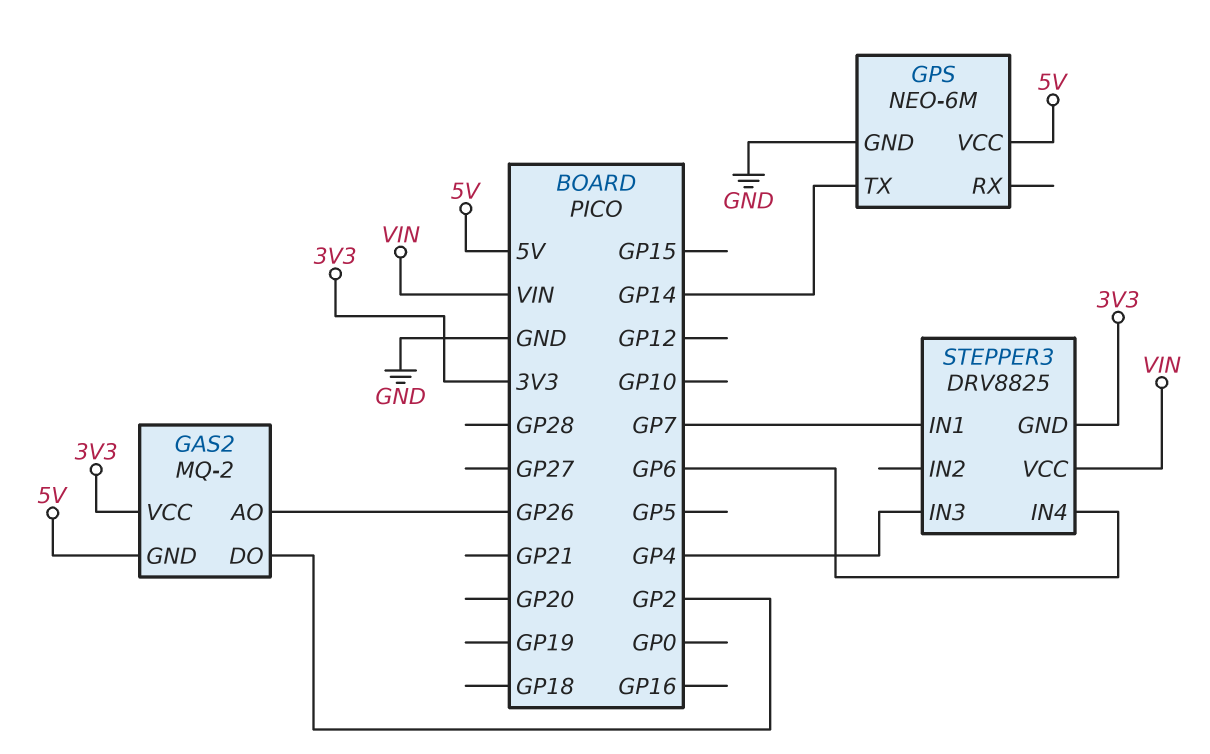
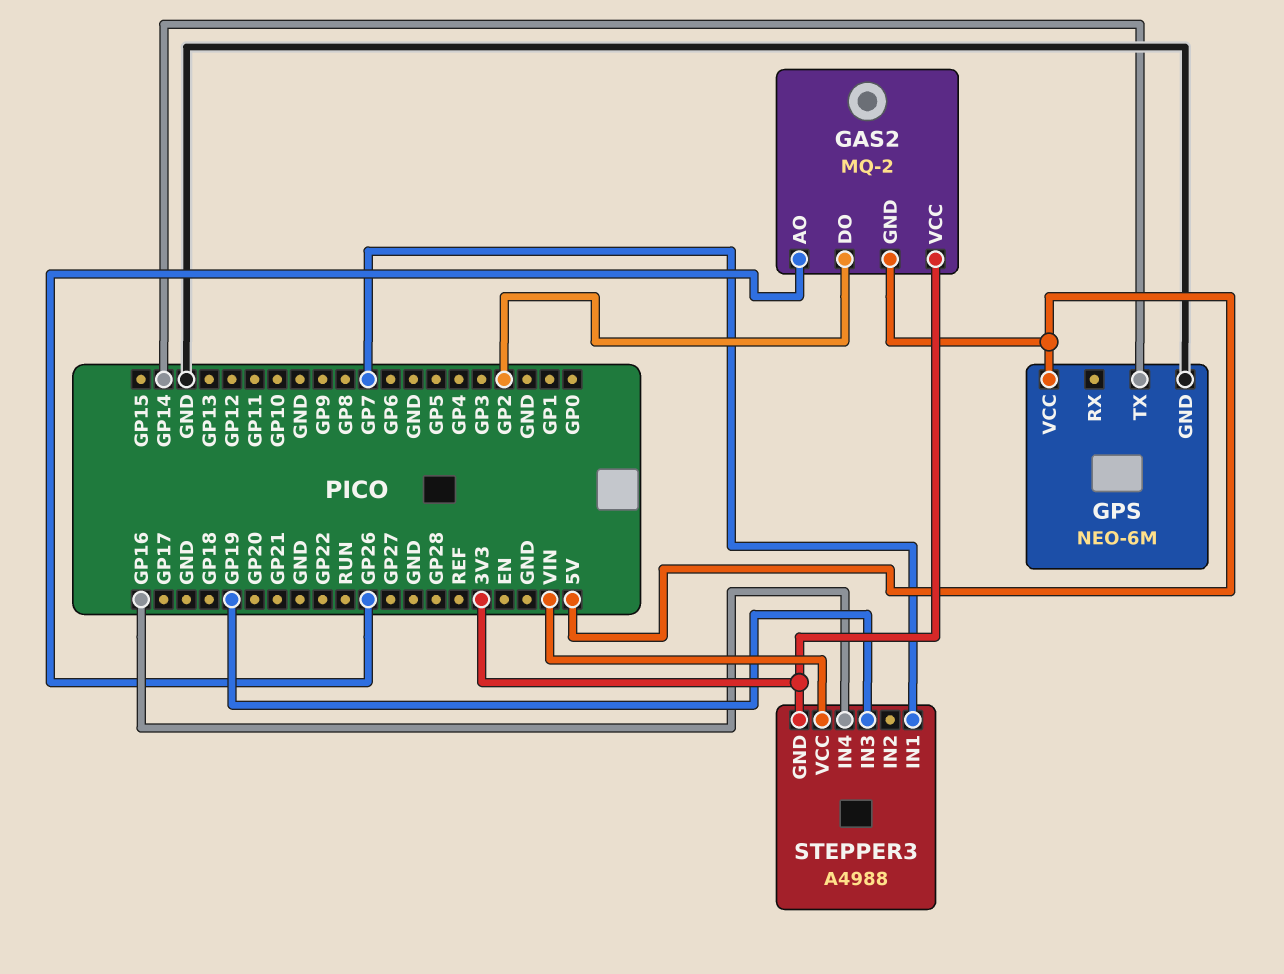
STEPPER3: DRV8825 -> A4988
STEPPER3 pin IN3: GP4 -> GP19
STEPPER3 pin IN4: GP6 -> GP16

